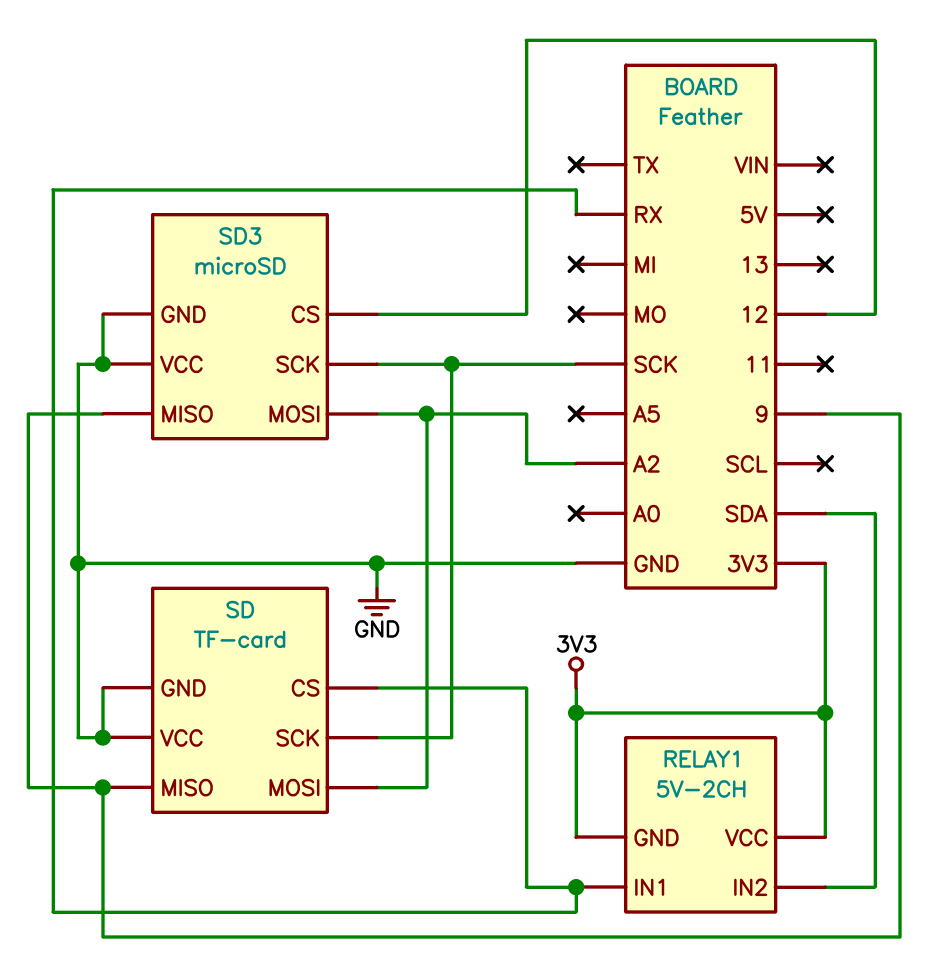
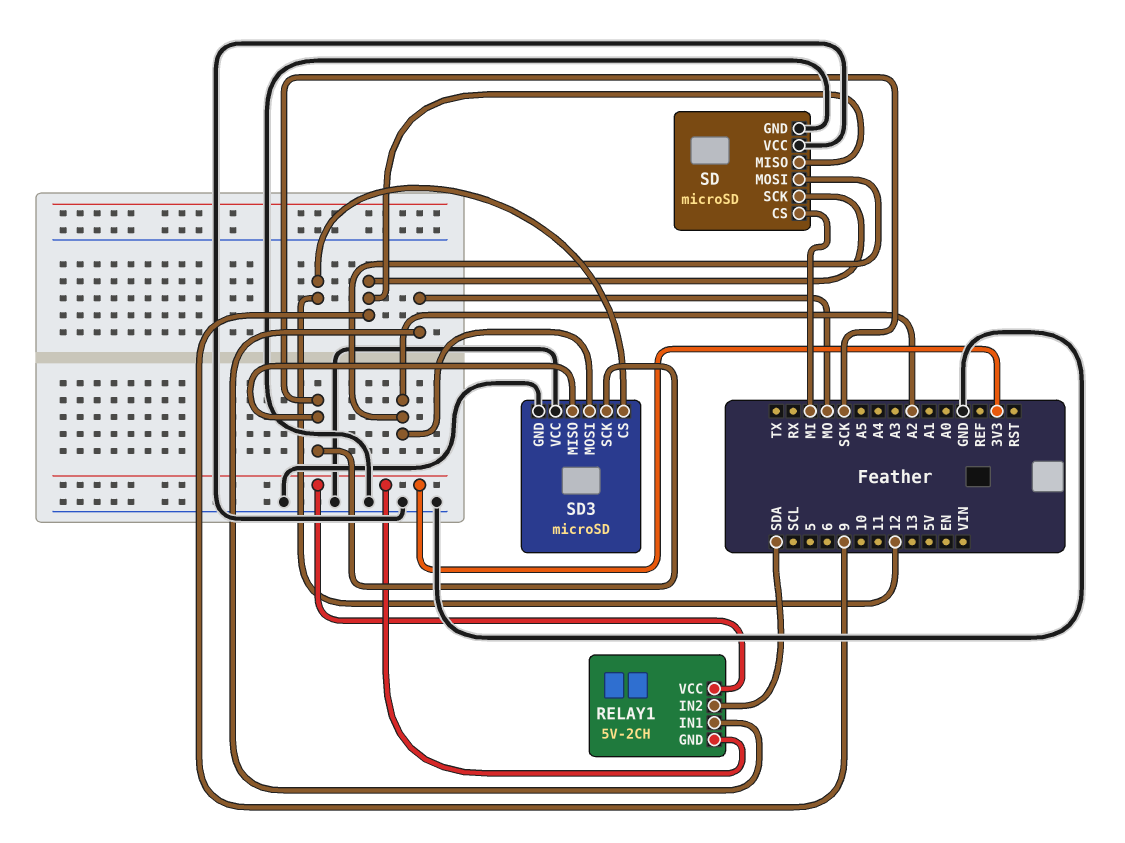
RELAY1 pin IN1: RX -> MO
SD: TF-card -> microSD
SD pin CS: RX -> MI
SD pin SCK: SCK -> 9
SD3 pin MISO: 9 -> SCK

